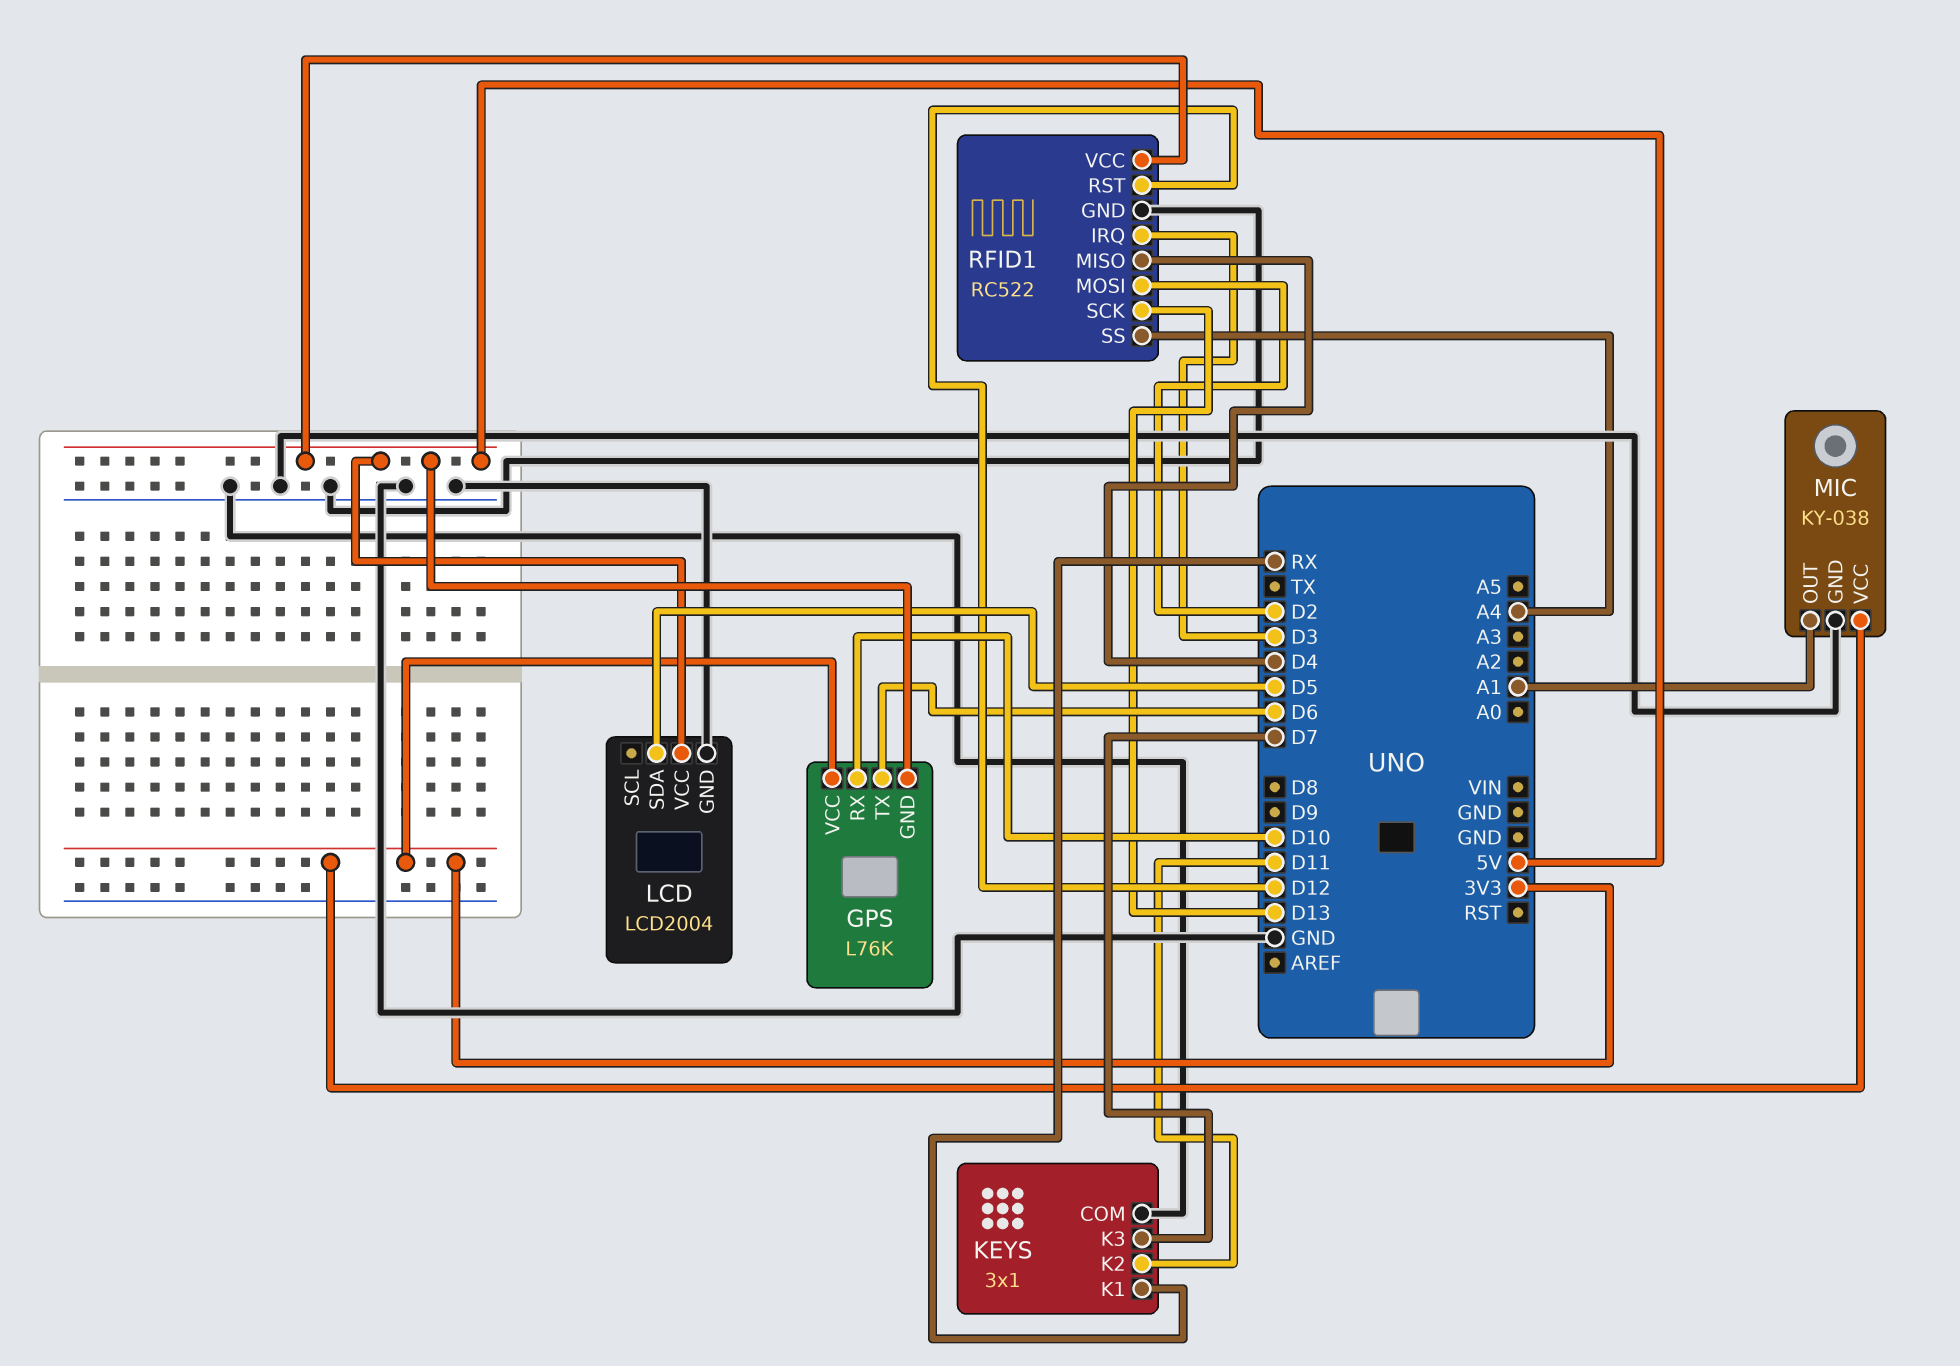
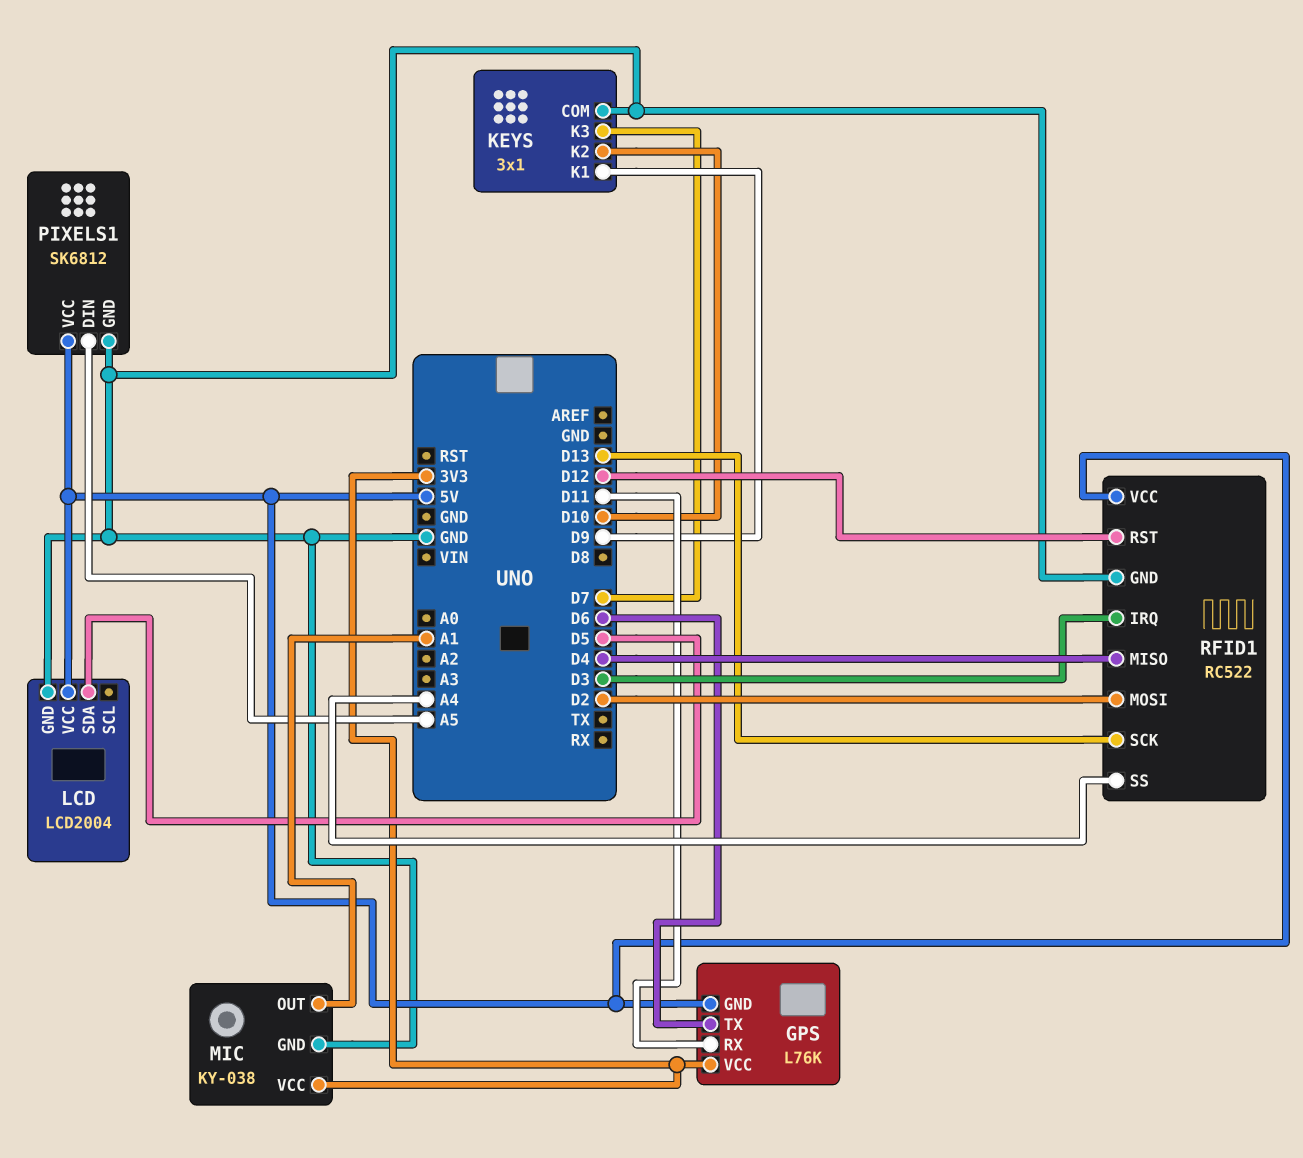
GPS pin RX: D10 -> D11
KEYS pin K1: RX -> D9
KEYS pin K2: D11 -> D10
PIXELS1: none -> SK6812
PIXELS1 pin DIN: none -> A5
PIXELS1 pin GND: none -> GND
PIXELS1 pin VCC: none -> 5V

